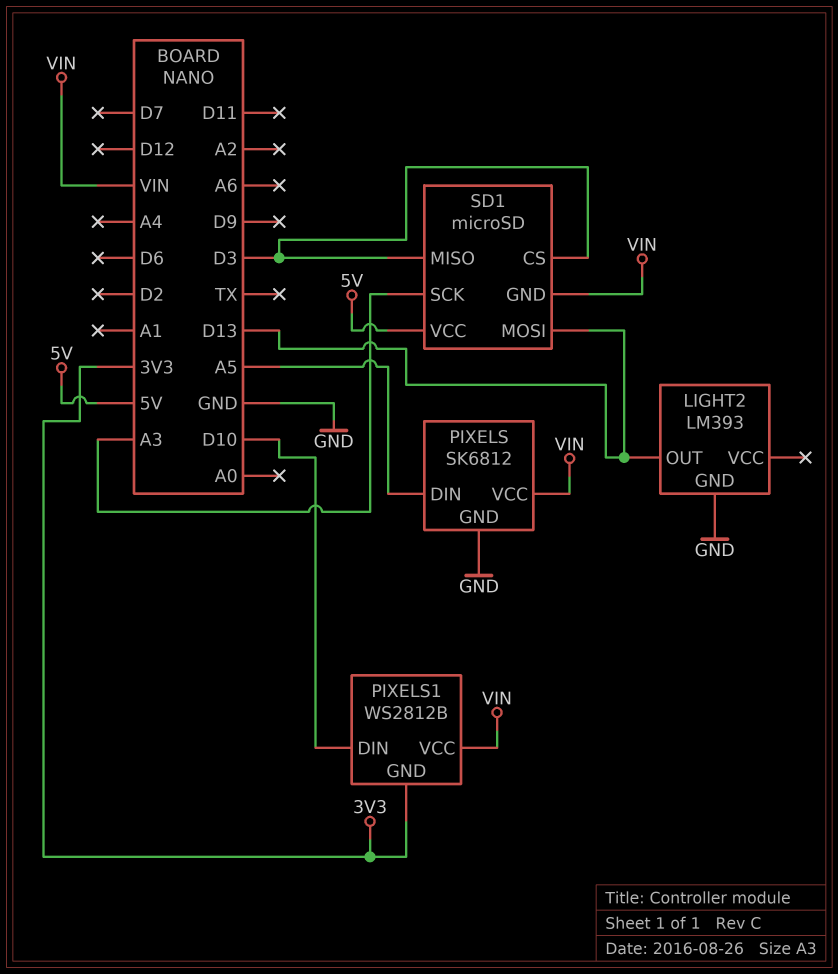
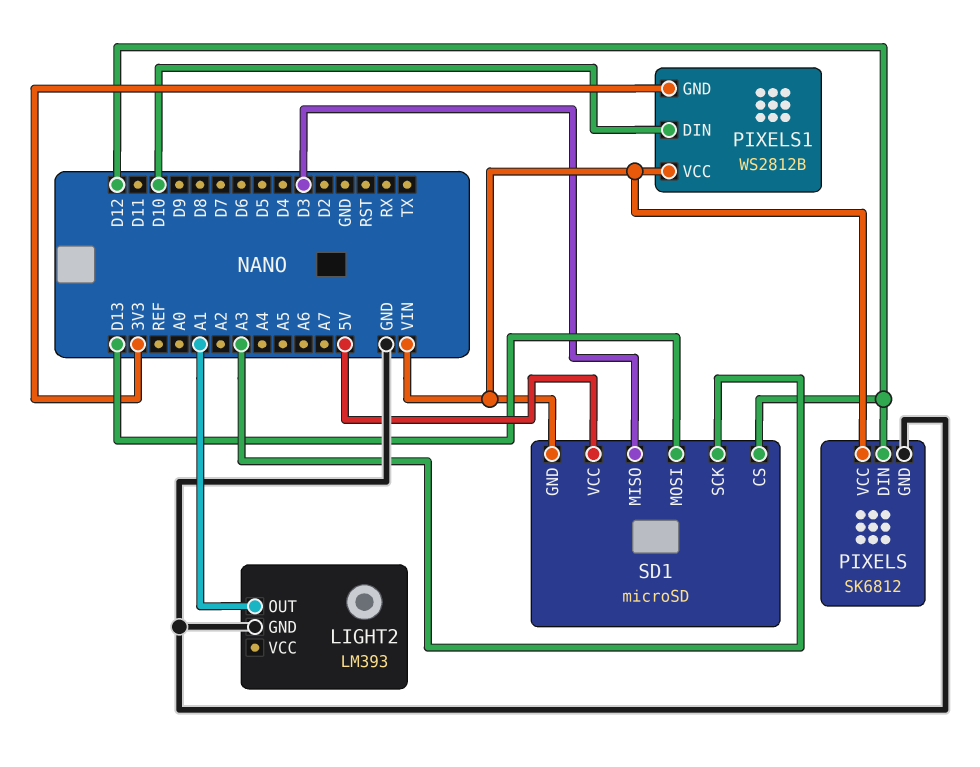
LIGHT2 pin OUT: D13 -> A1
PIXELS pin DIN: A5 -> D12
SD1 pin CS: D3 -> D12

